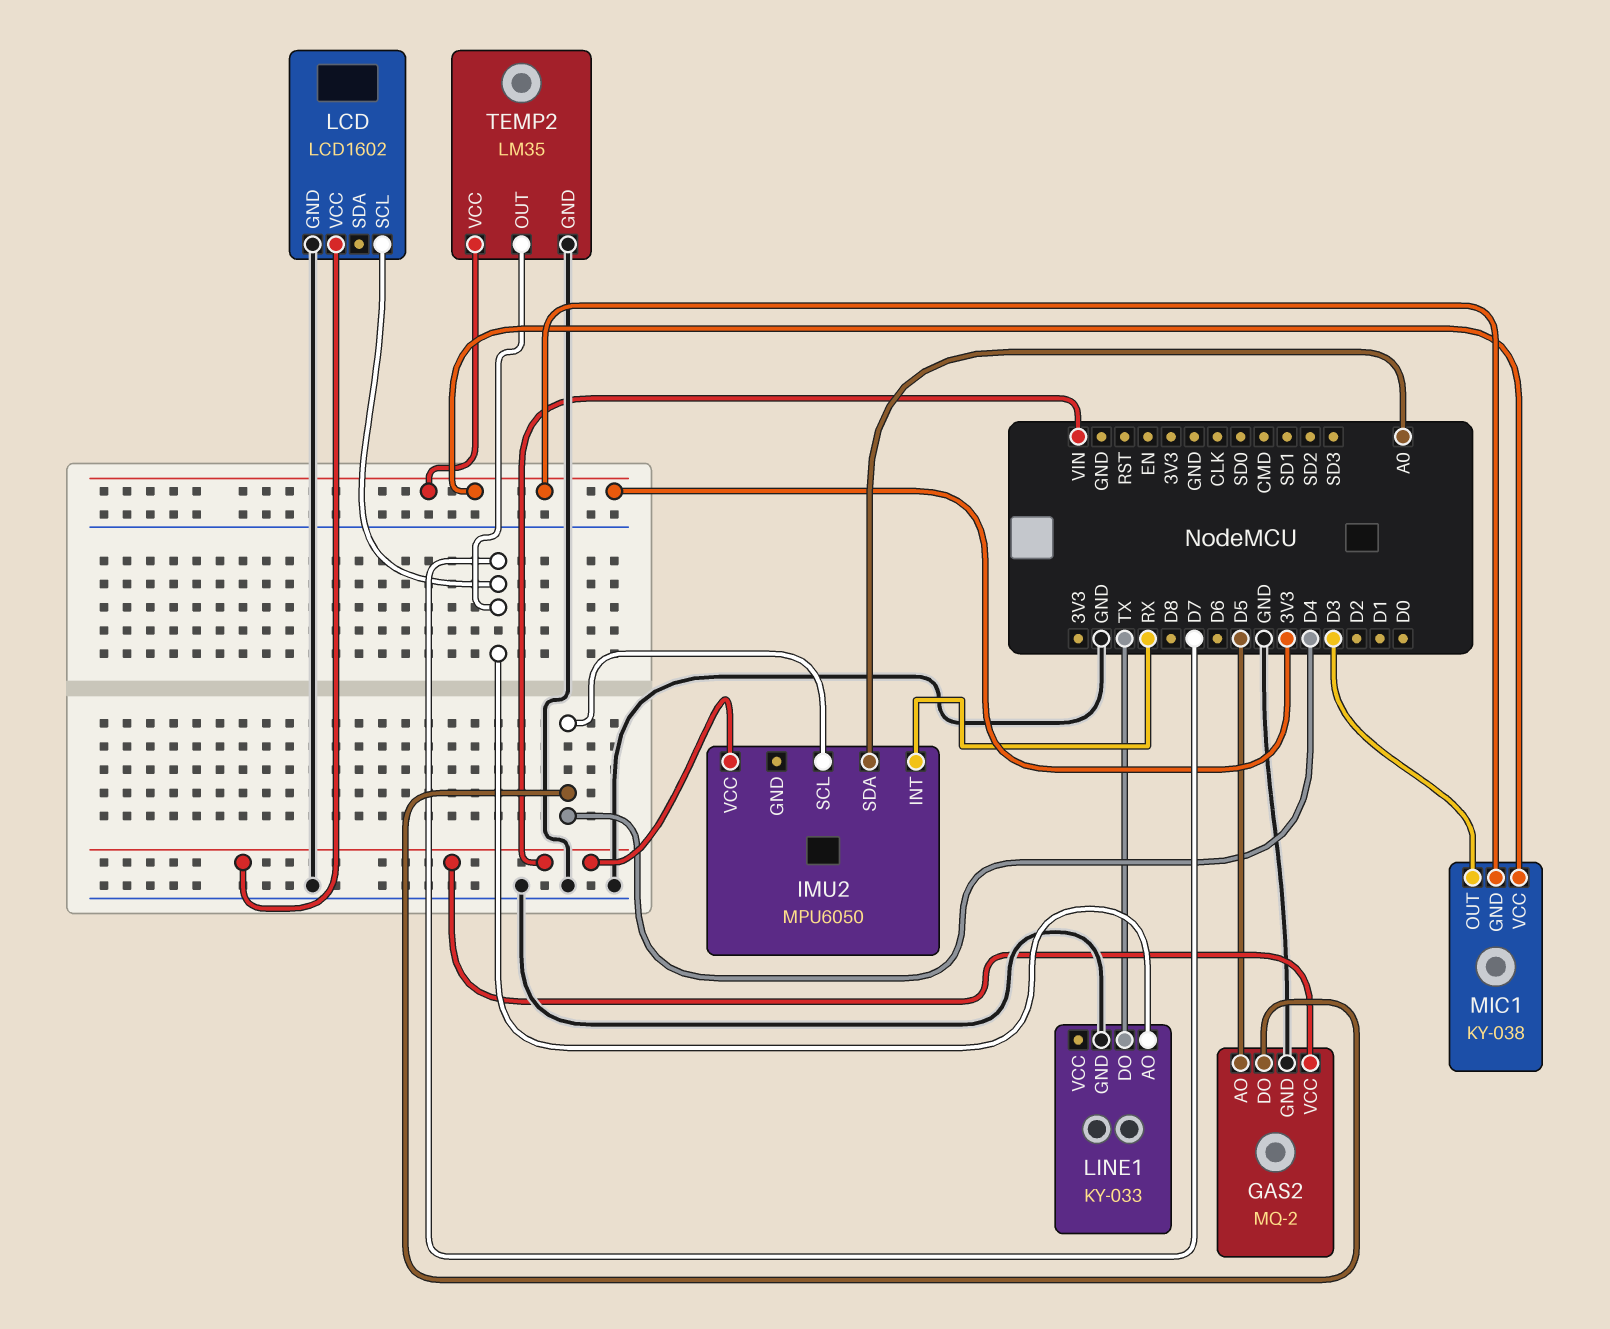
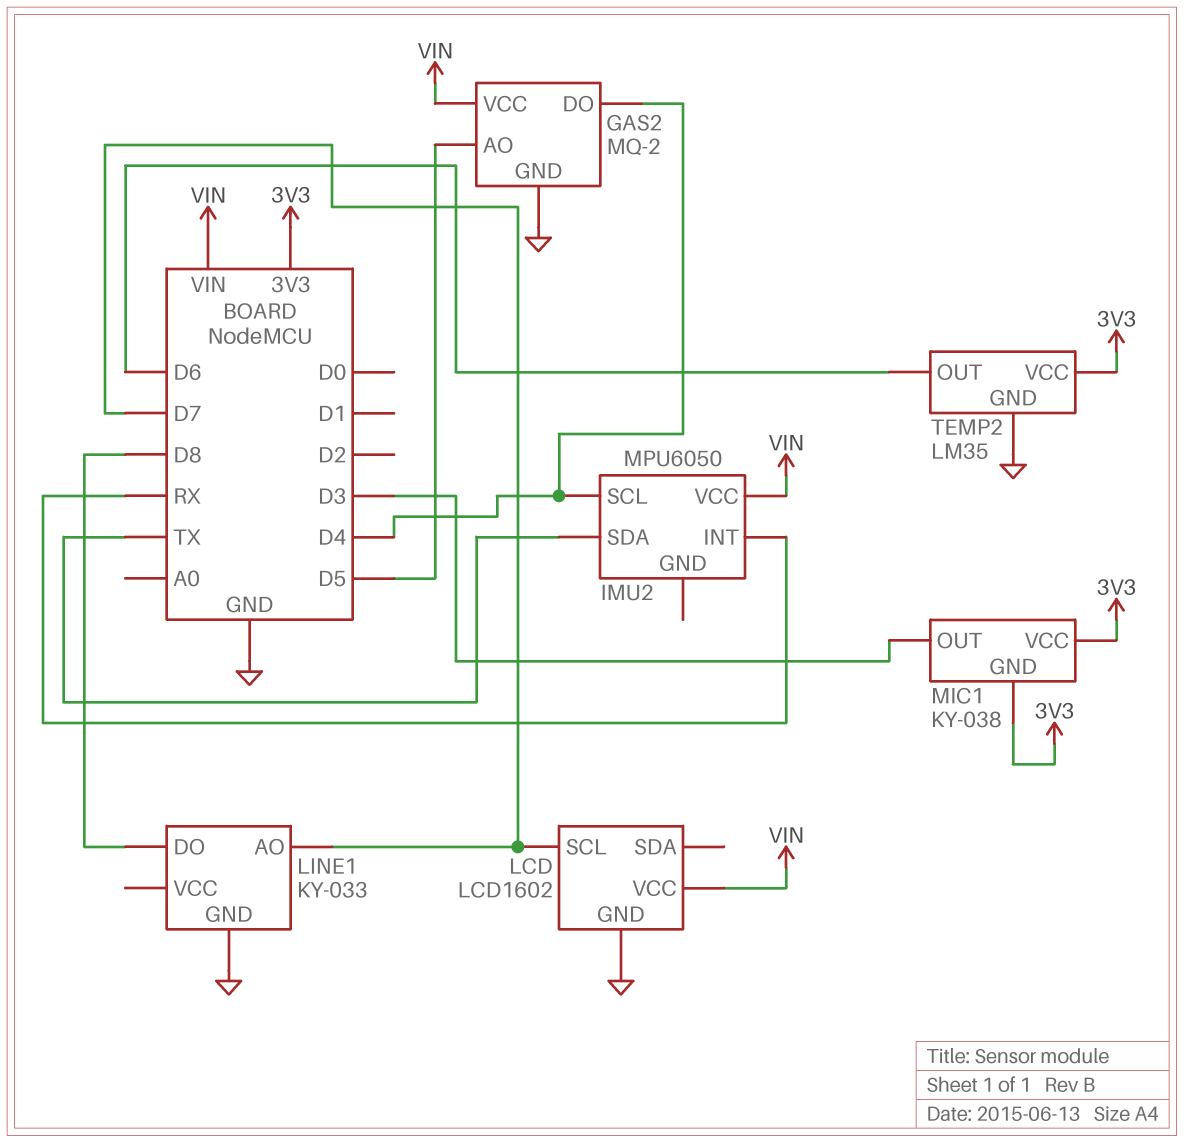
IMU2 pin SDA: A0 -> TX
LINE1 pin DO: TX -> D8
TEMP2 pin OUT: D7 -> D6

